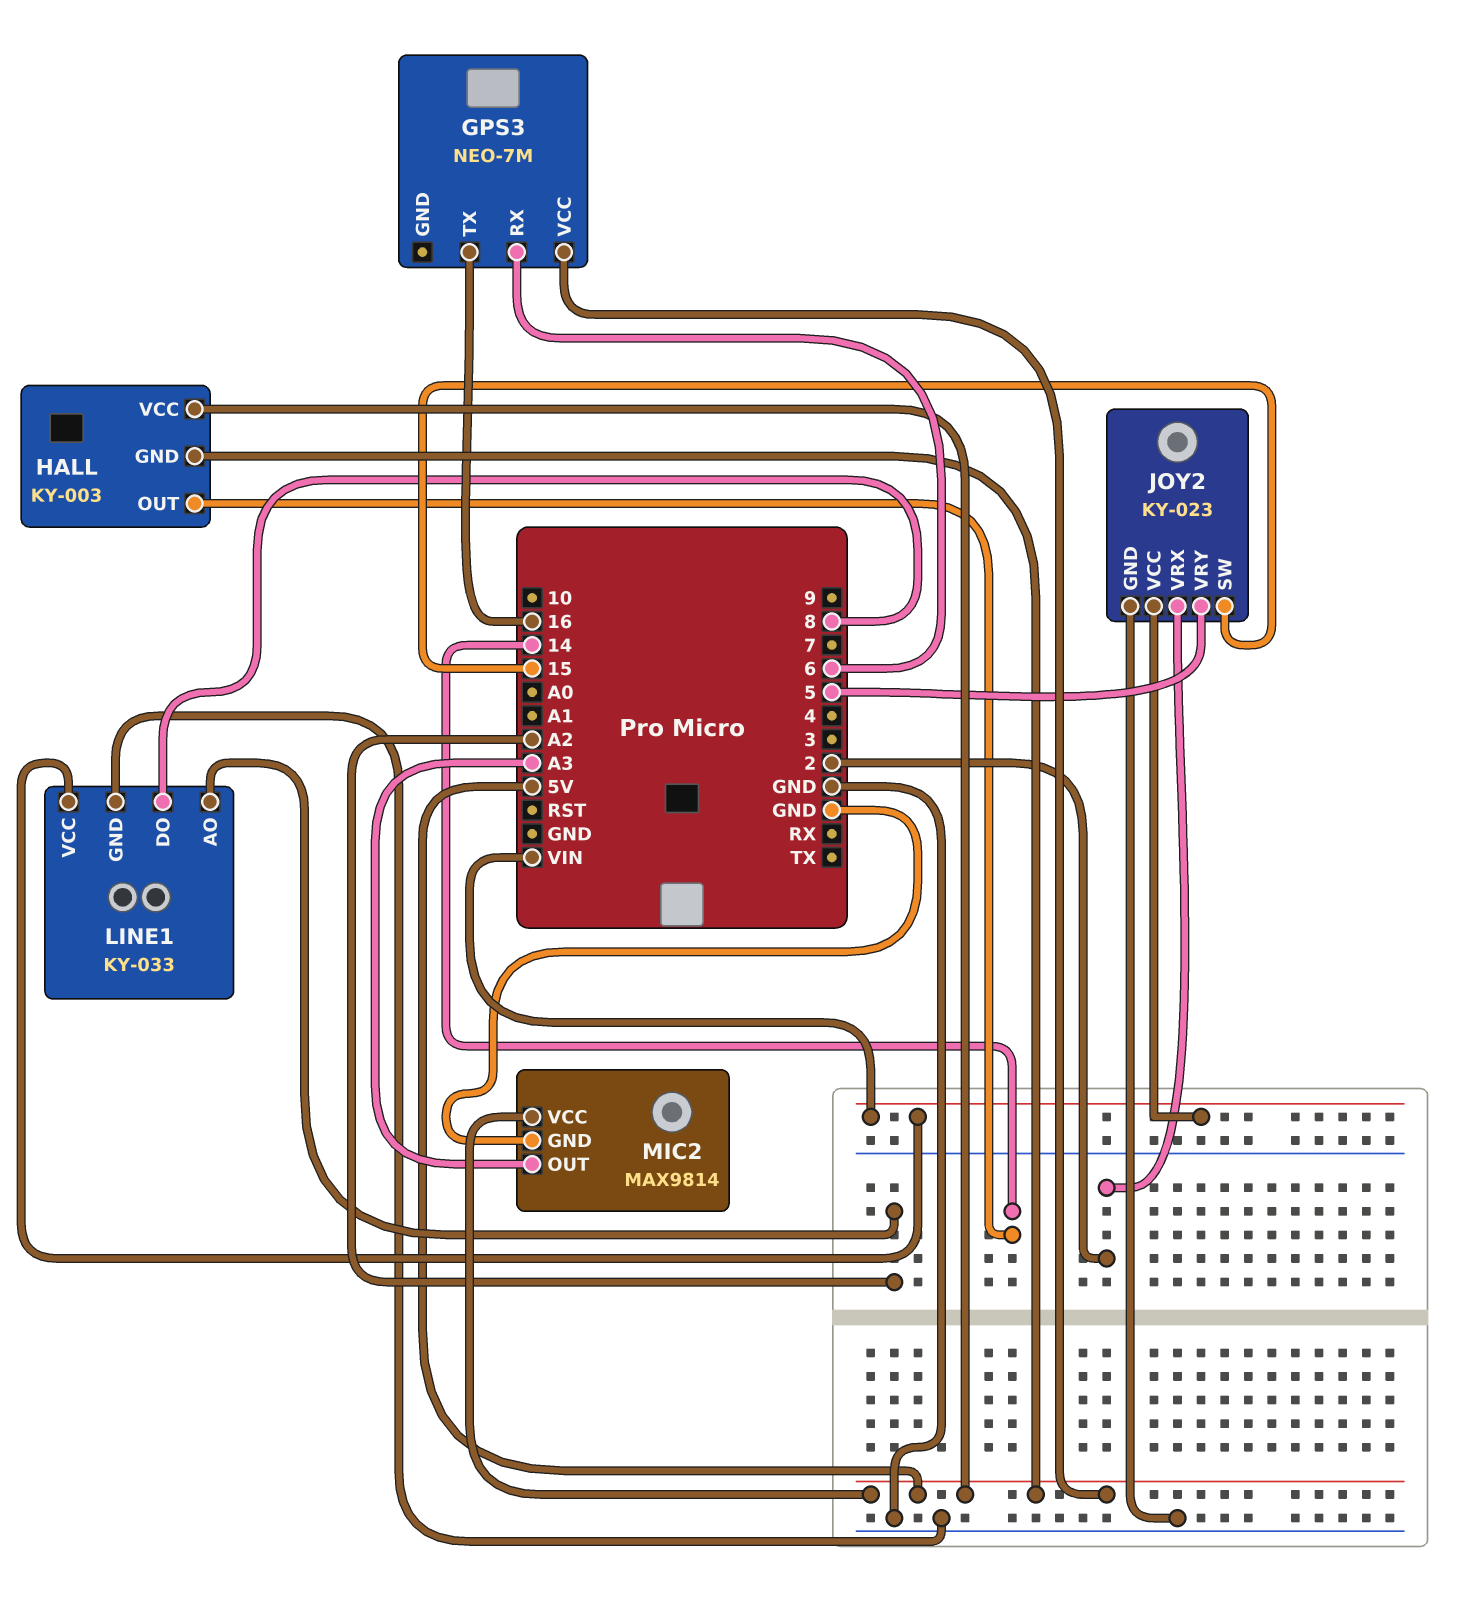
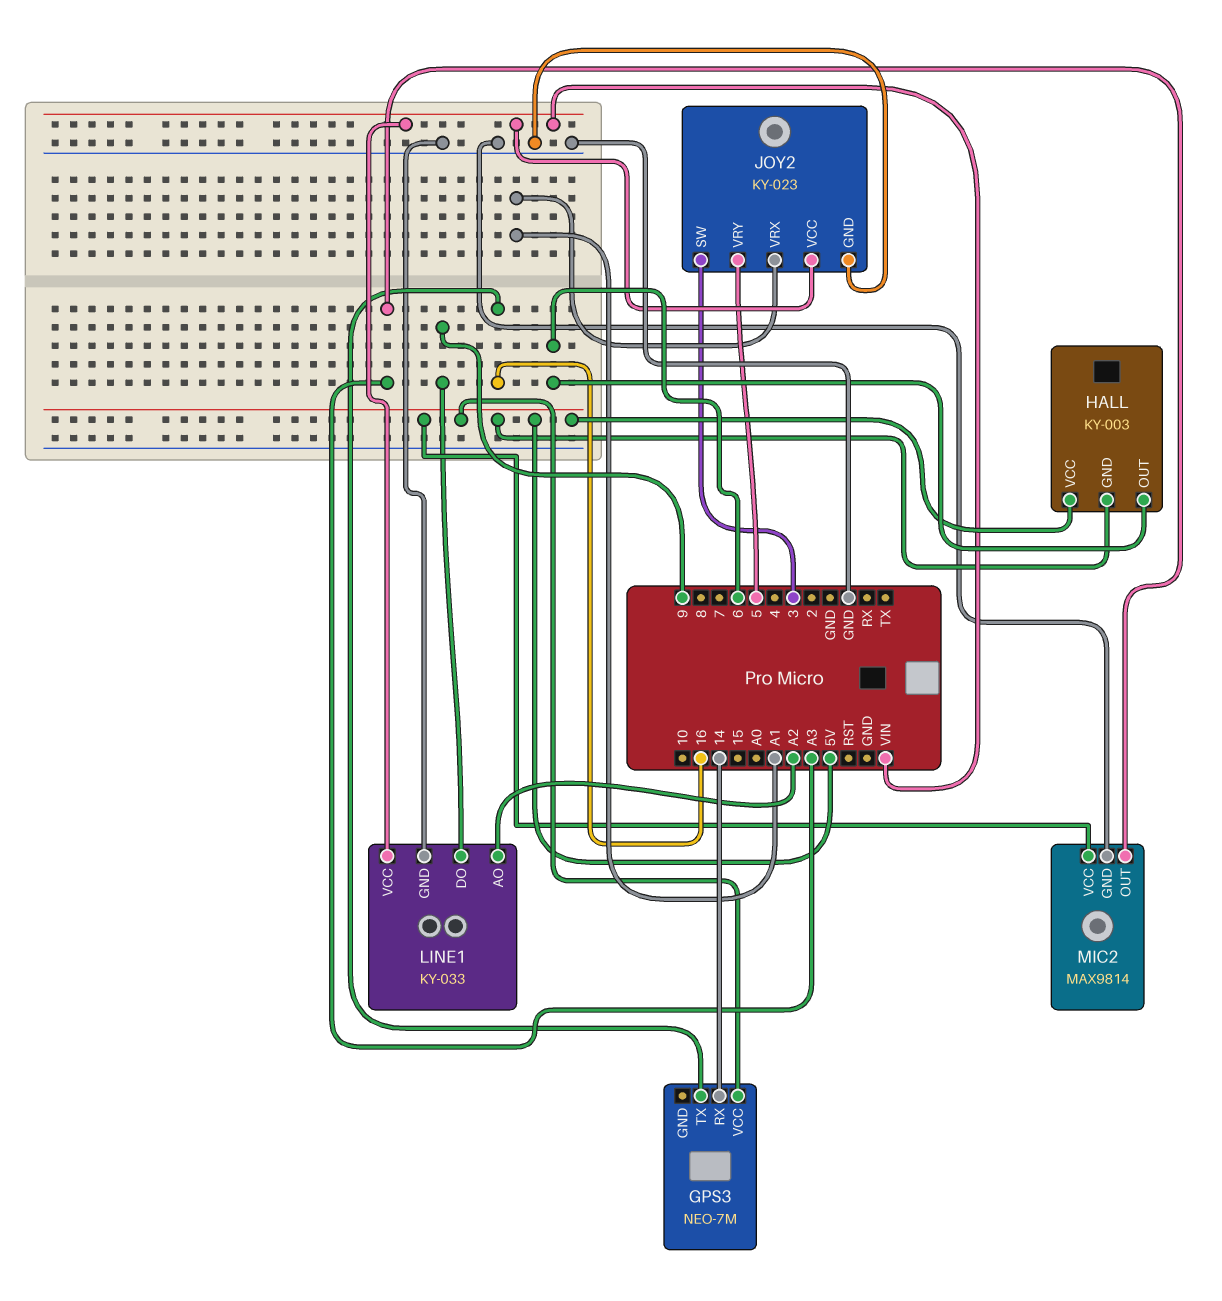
GPS3 pin RX: 6 -> 14
HALL pin OUT: 14 -> 6
JOY2 pin SW: 15 -> 3
JOY2 pin VRX: 2 -> A1
LINE1 pin DO: 8 -> 9

